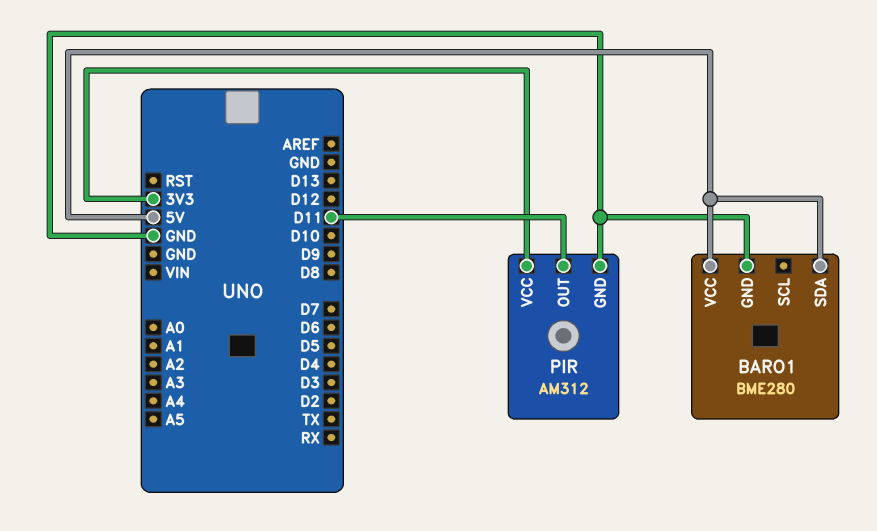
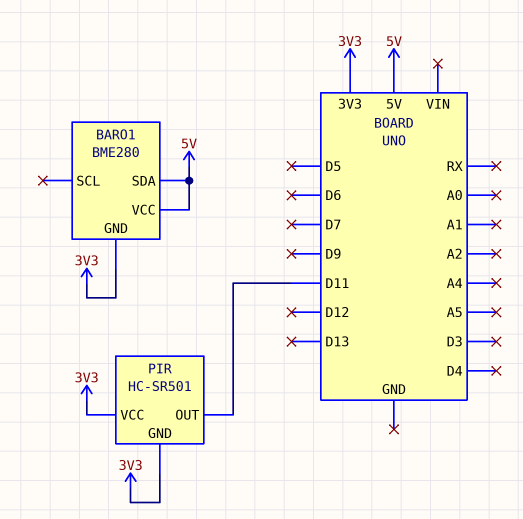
BARO1 pin GND: GND -> 3V3
PIR: AM312 -> HC-SR501
PIR pin GND: GND -> 3V3

